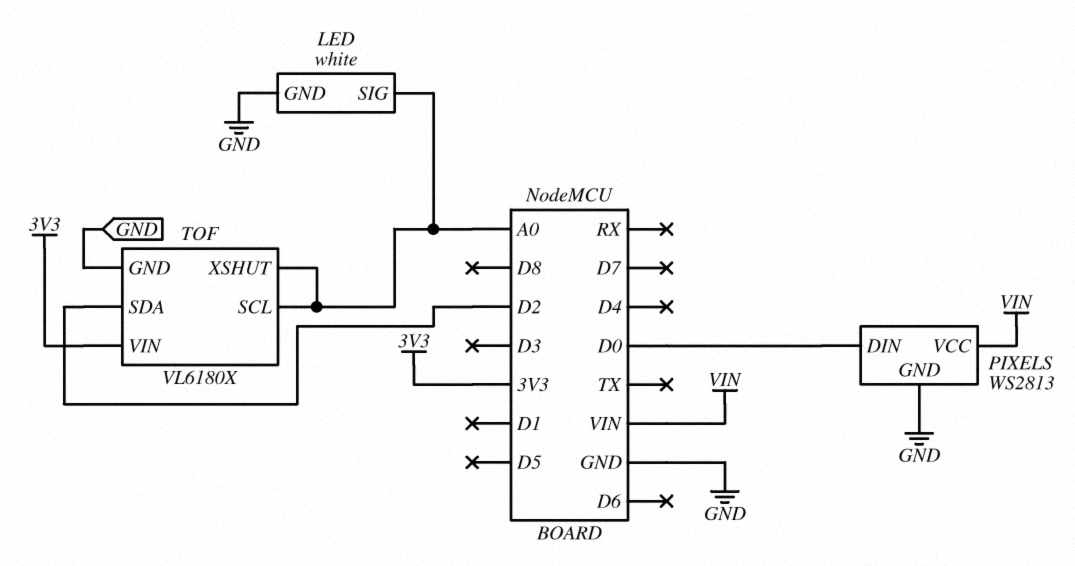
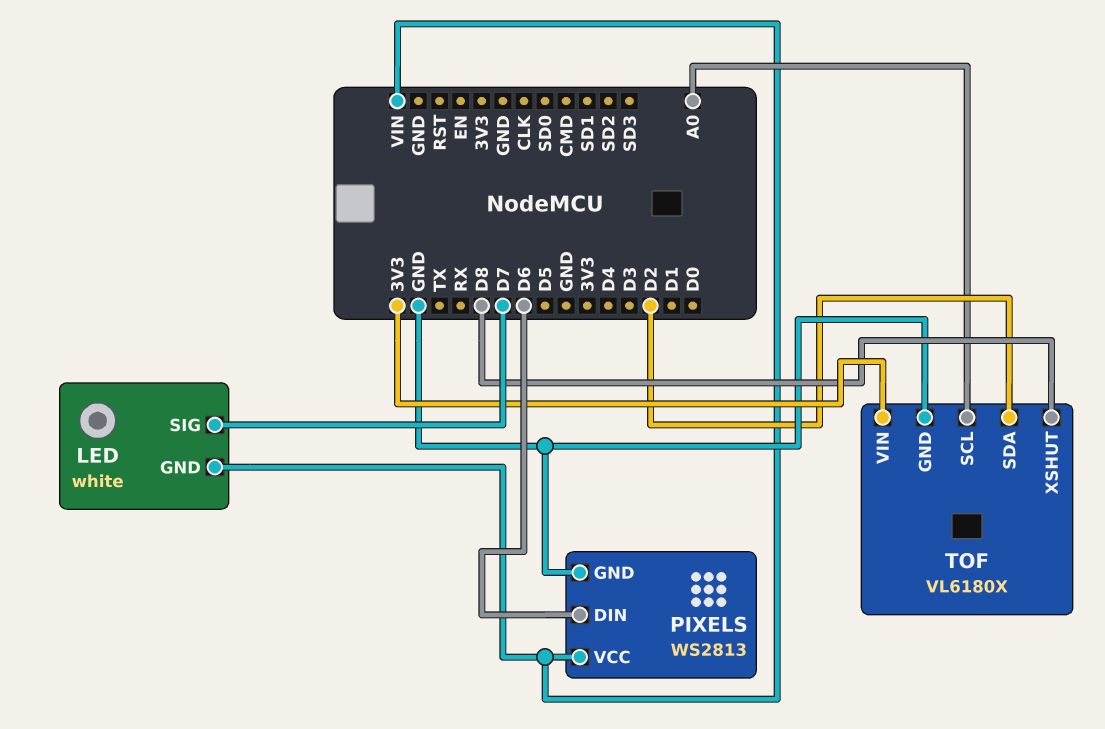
LED pin GND: GND -> VIN
LED pin SIG: A0 -> D7
PIXELS pin DIN: D0 -> D6
TOF pin XSHUT: A0 -> D8

